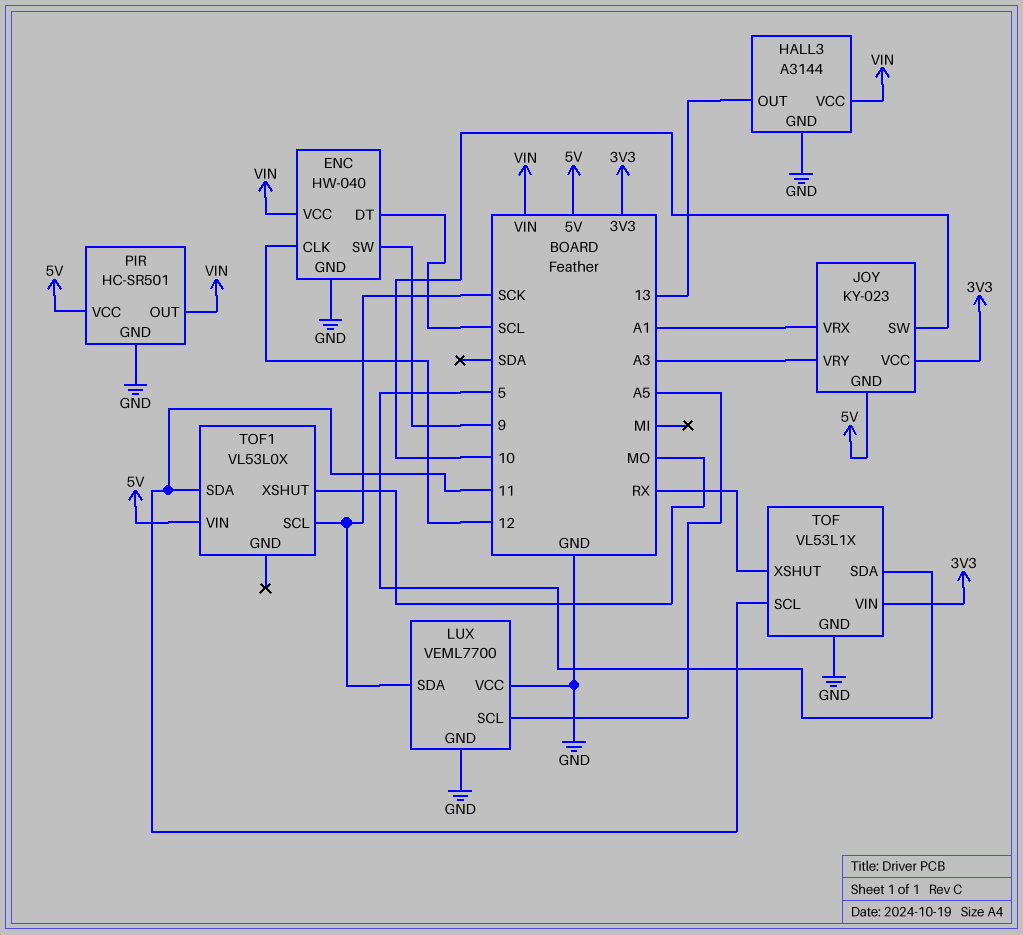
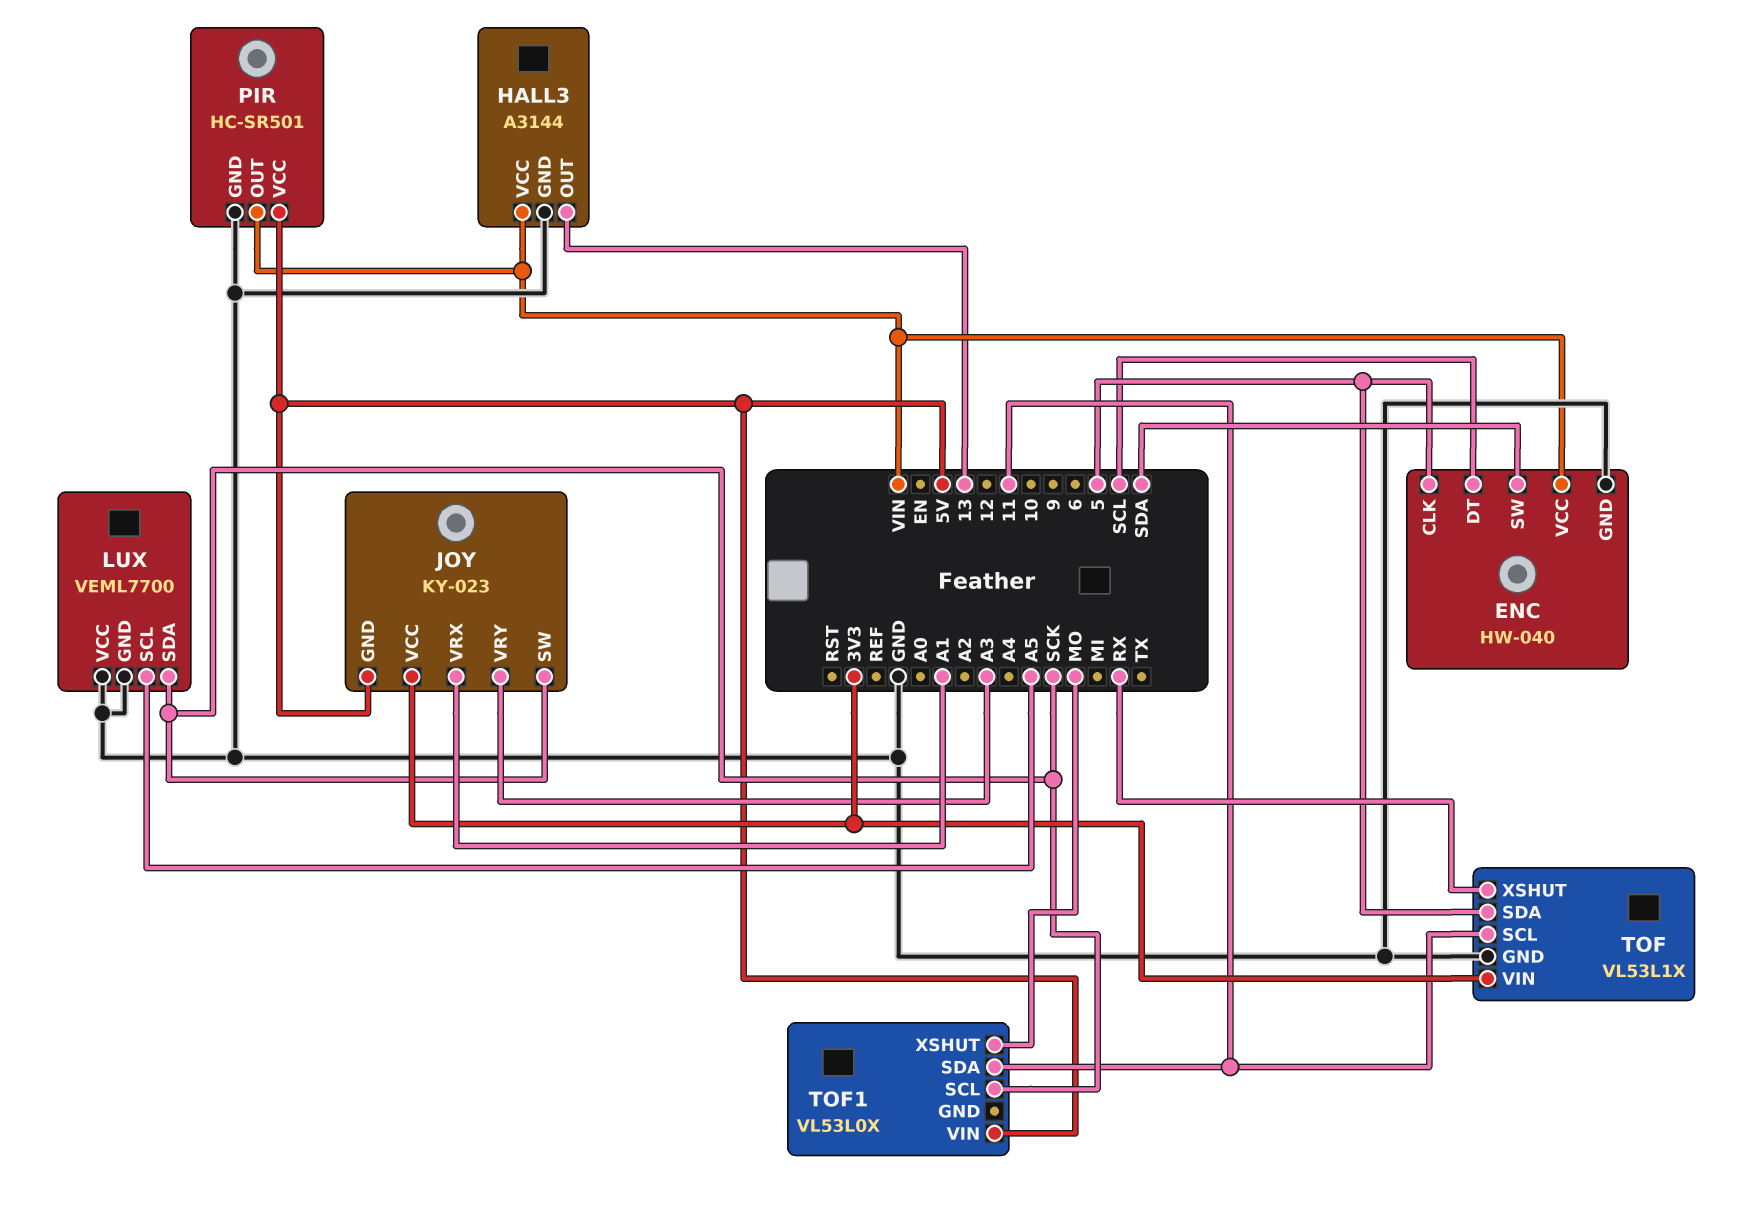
ENC pin CLK: 12 -> 5
ENC pin SW: 9 -> SDA
JOY pin SW: 10 -> SCK

